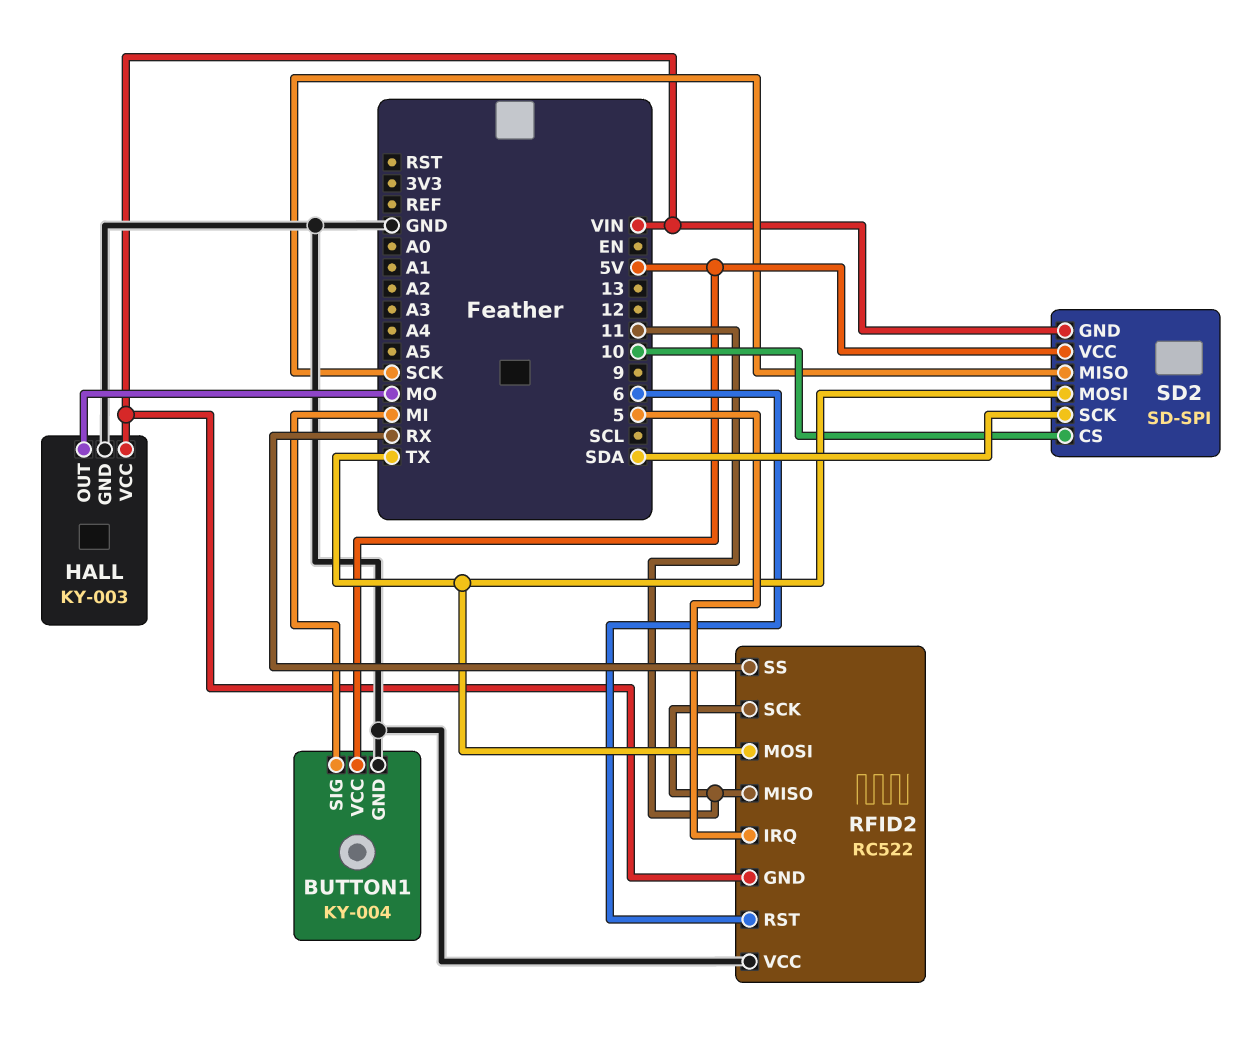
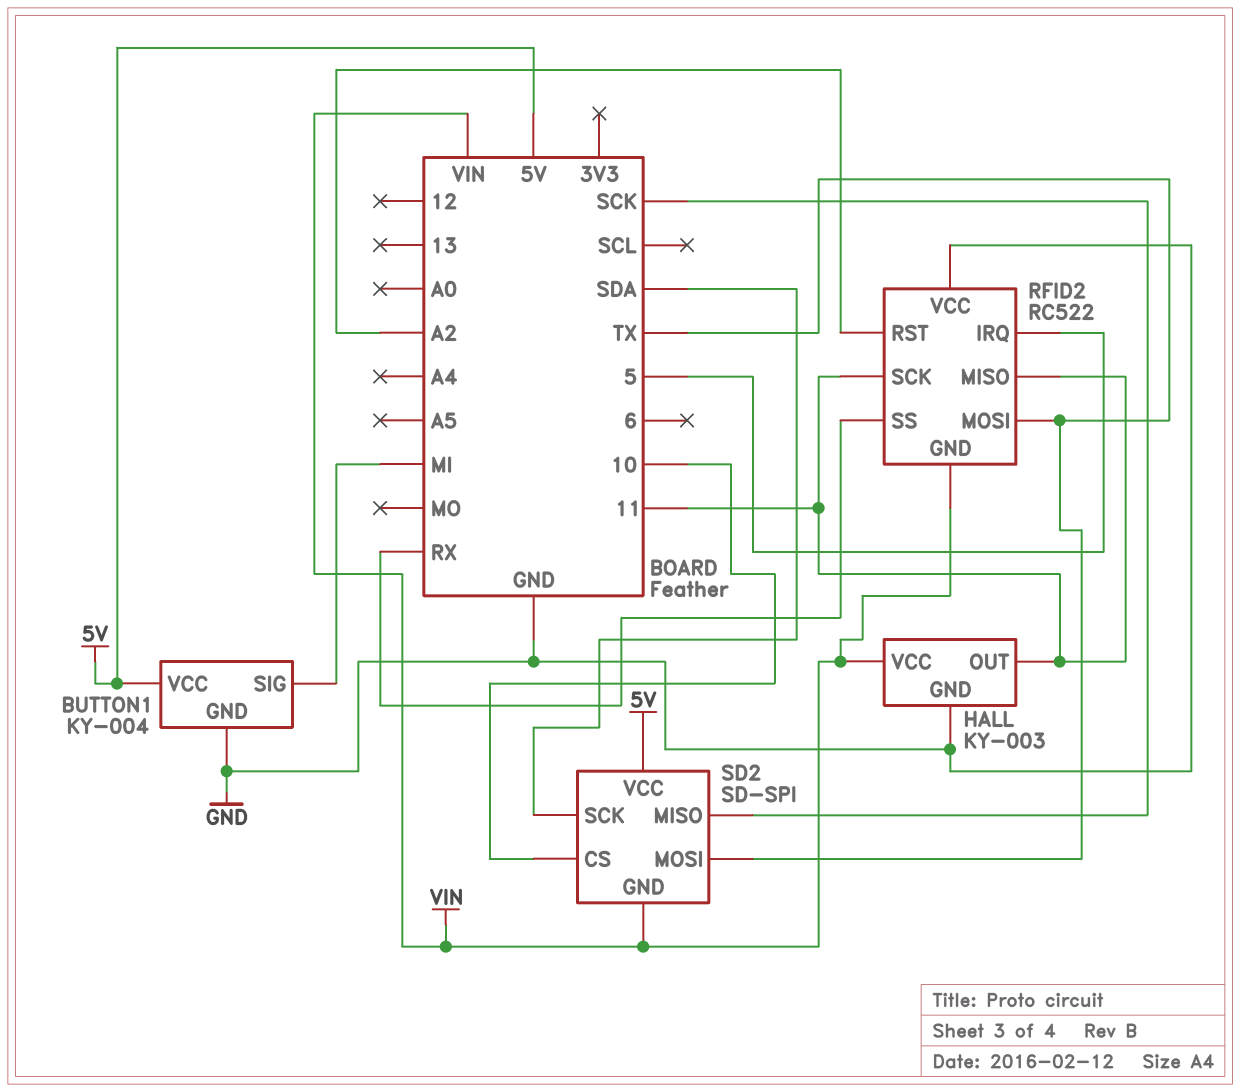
HALL pin OUT: MO -> 11
RFID2 pin RST: 6 -> A2

